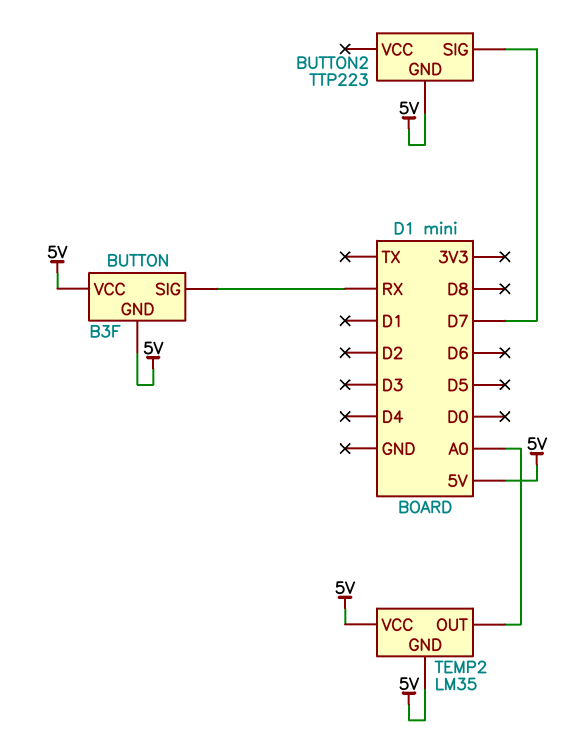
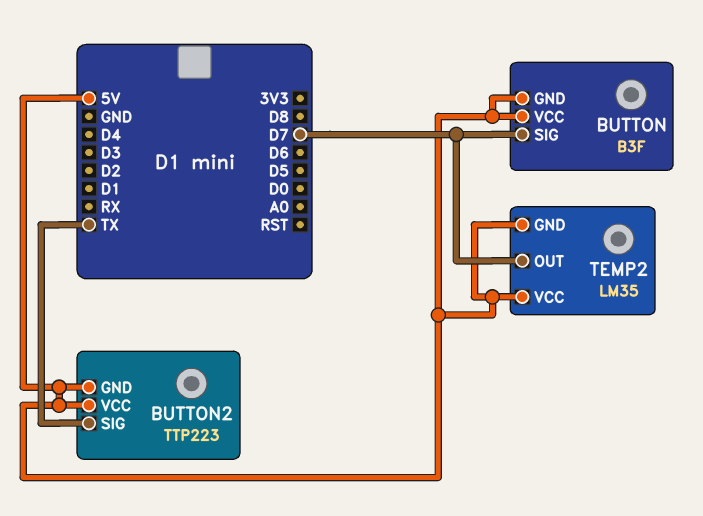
BUTTON pin SIG: RX -> D7
BUTTON2 pin SIG: D7 -> TX
BUTTON2 pin VCC: none -> 5V
TEMP2 pin OUT: A0 -> D7

